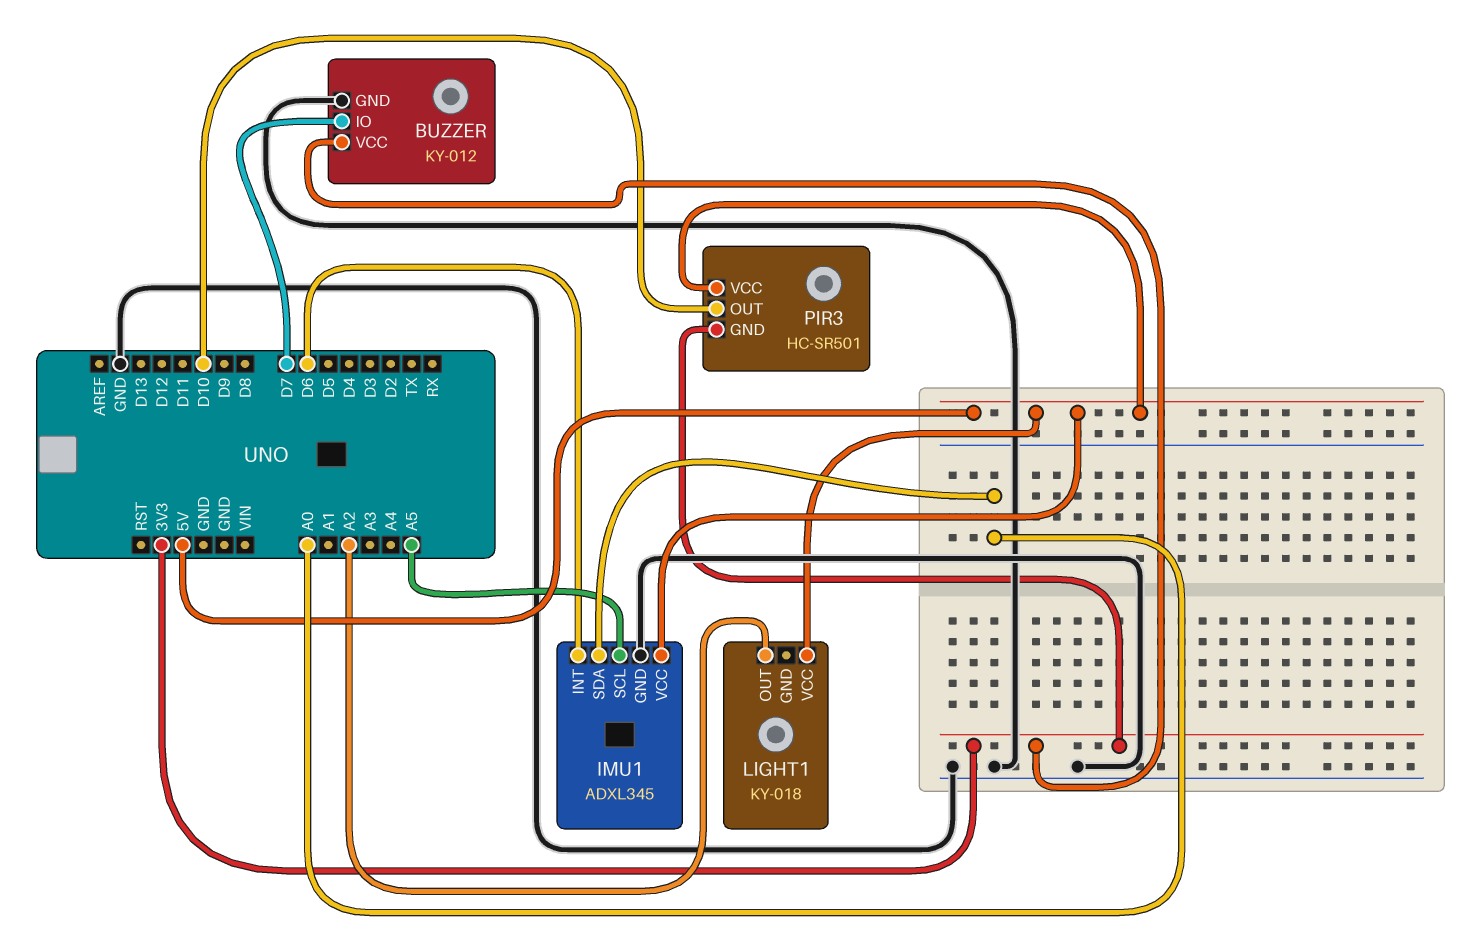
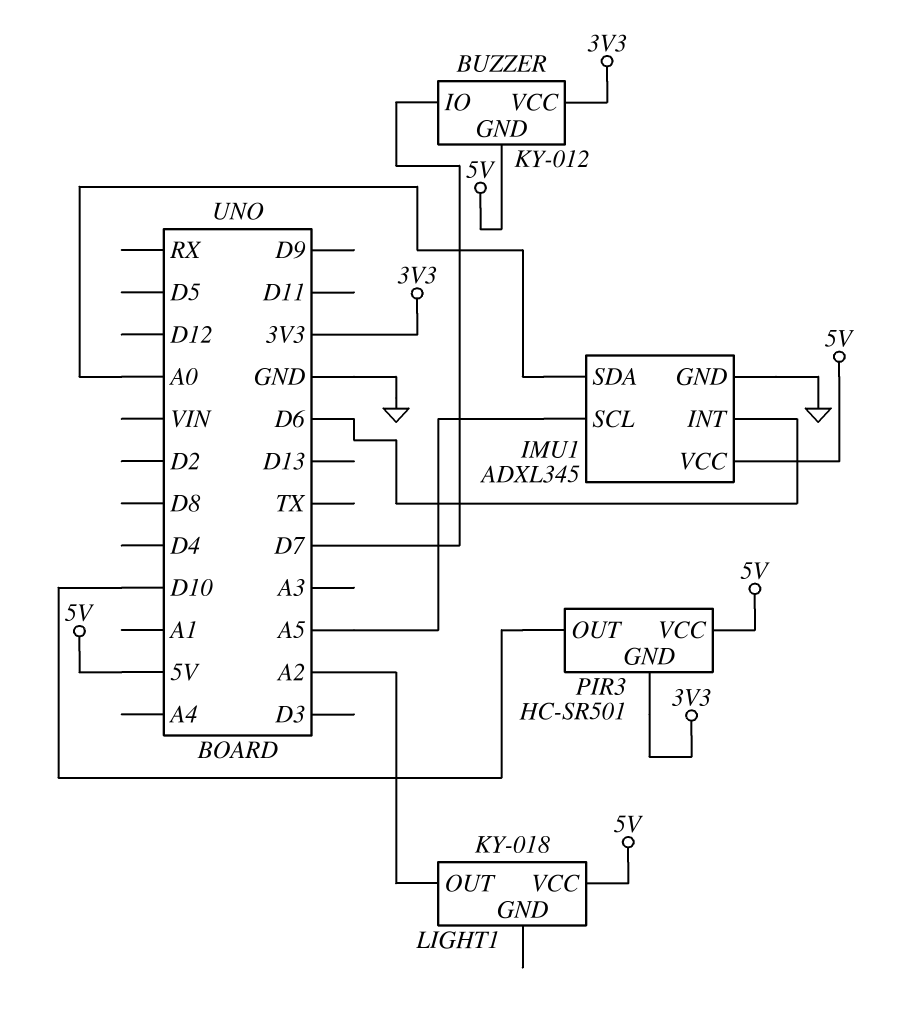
BUZZER pin GND: GND -> 5V

